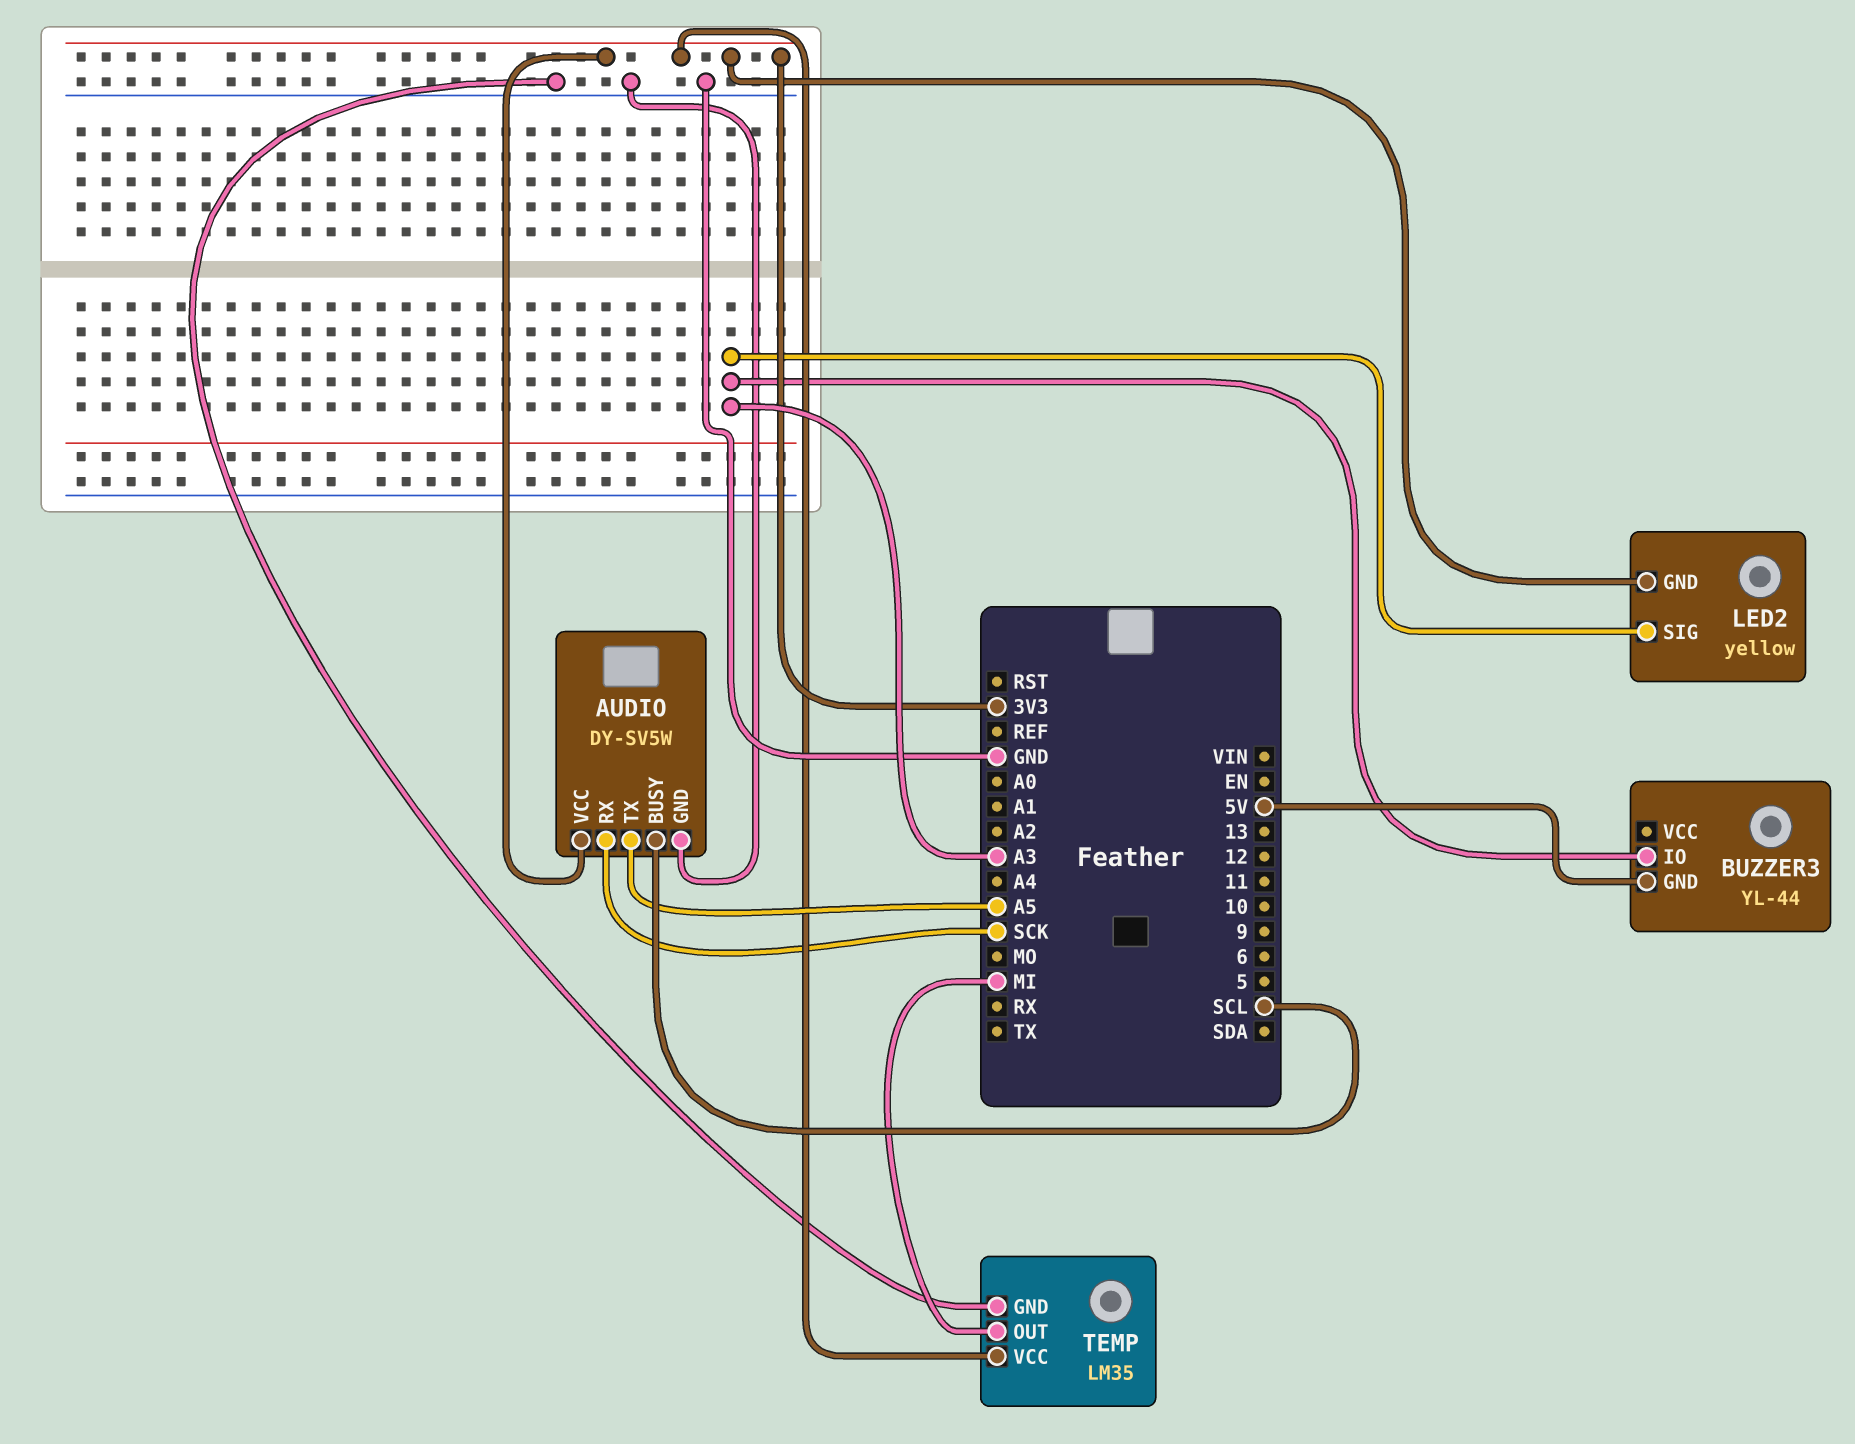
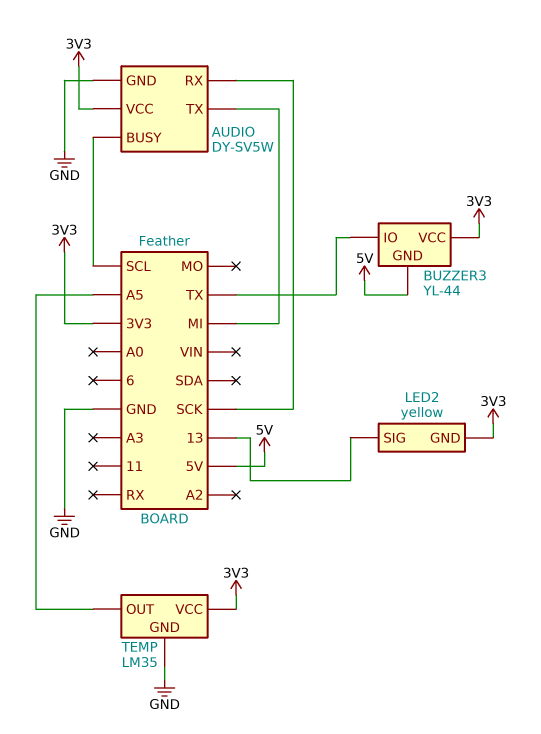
AUDIO pin TX: A5 -> MI
BUZZER3 pin IO: A3 -> TX
BUZZER3 pin VCC: none -> 3V3
LED2 pin SIG: A3 -> 13
TEMP pin OUT: MI -> A5

